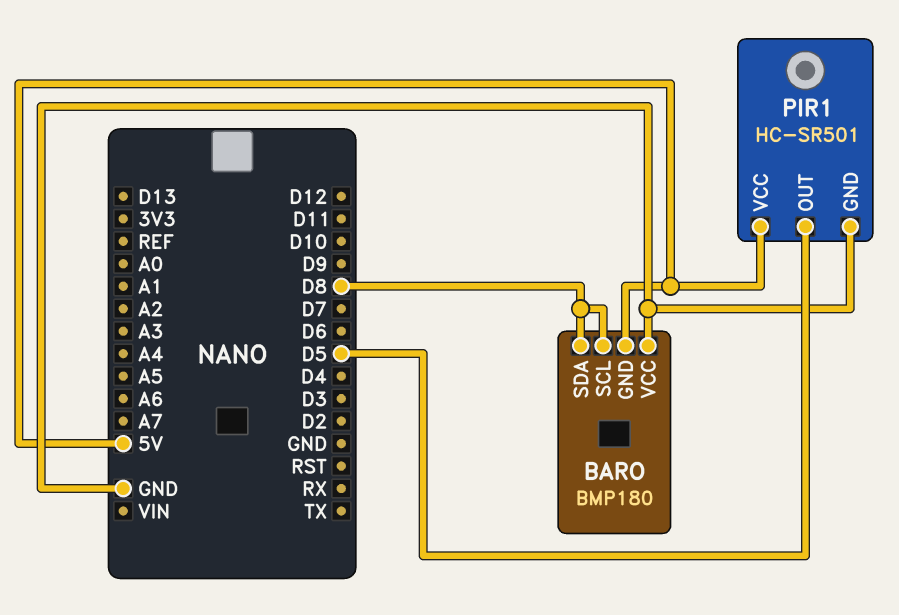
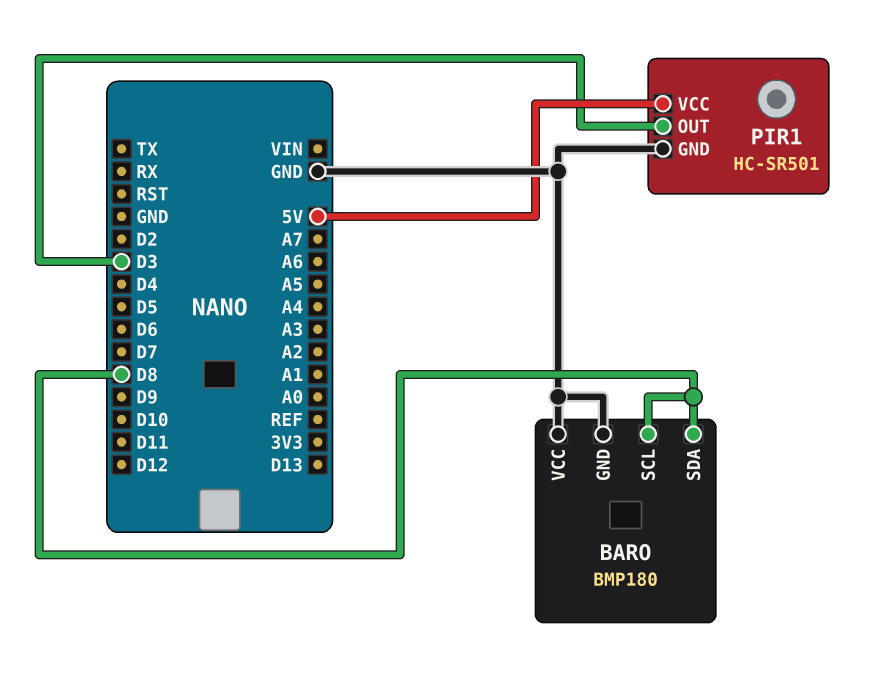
BARO pin GND: 5V -> GND
PIR1 pin OUT: D5 -> D3

